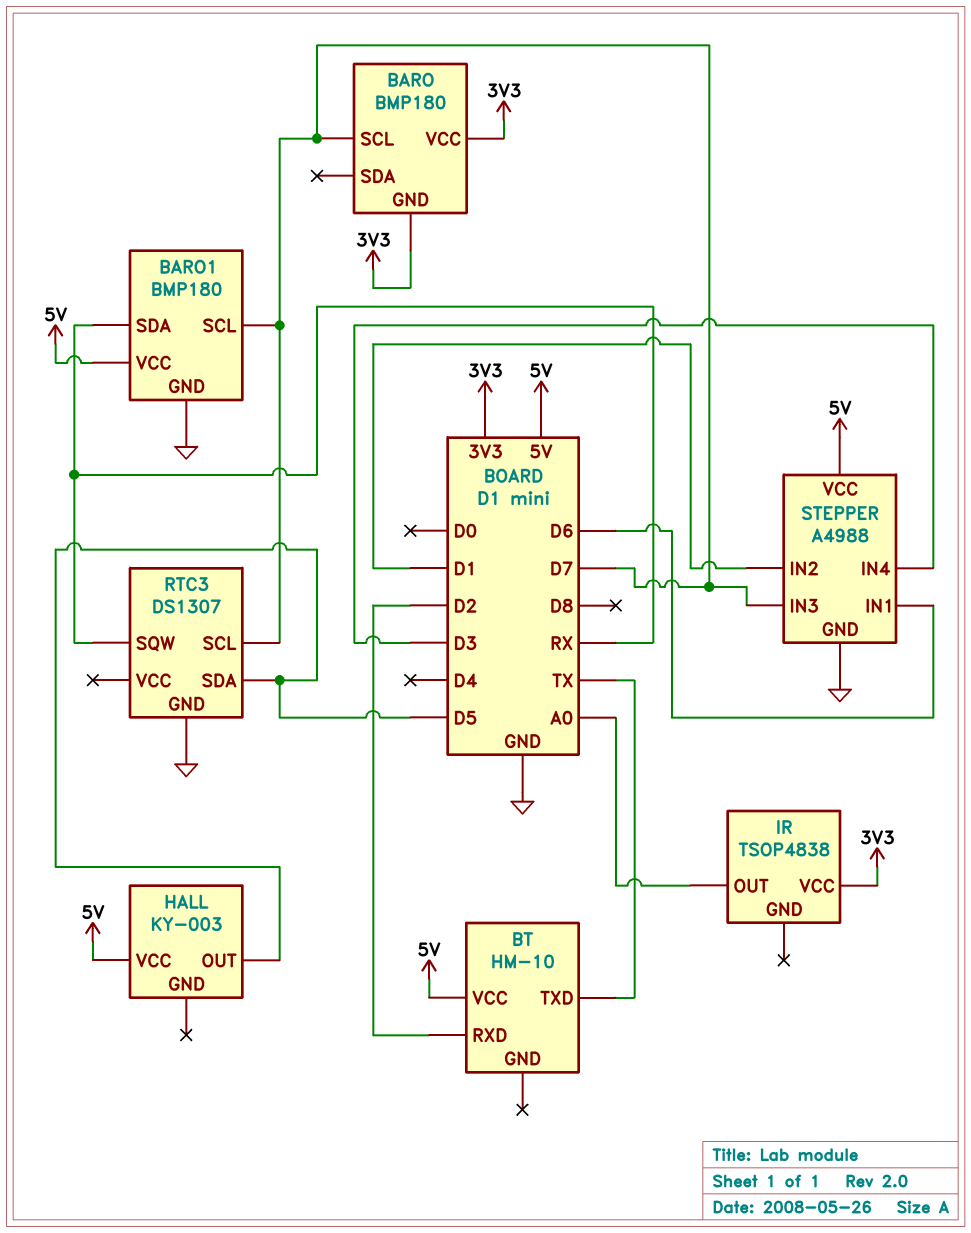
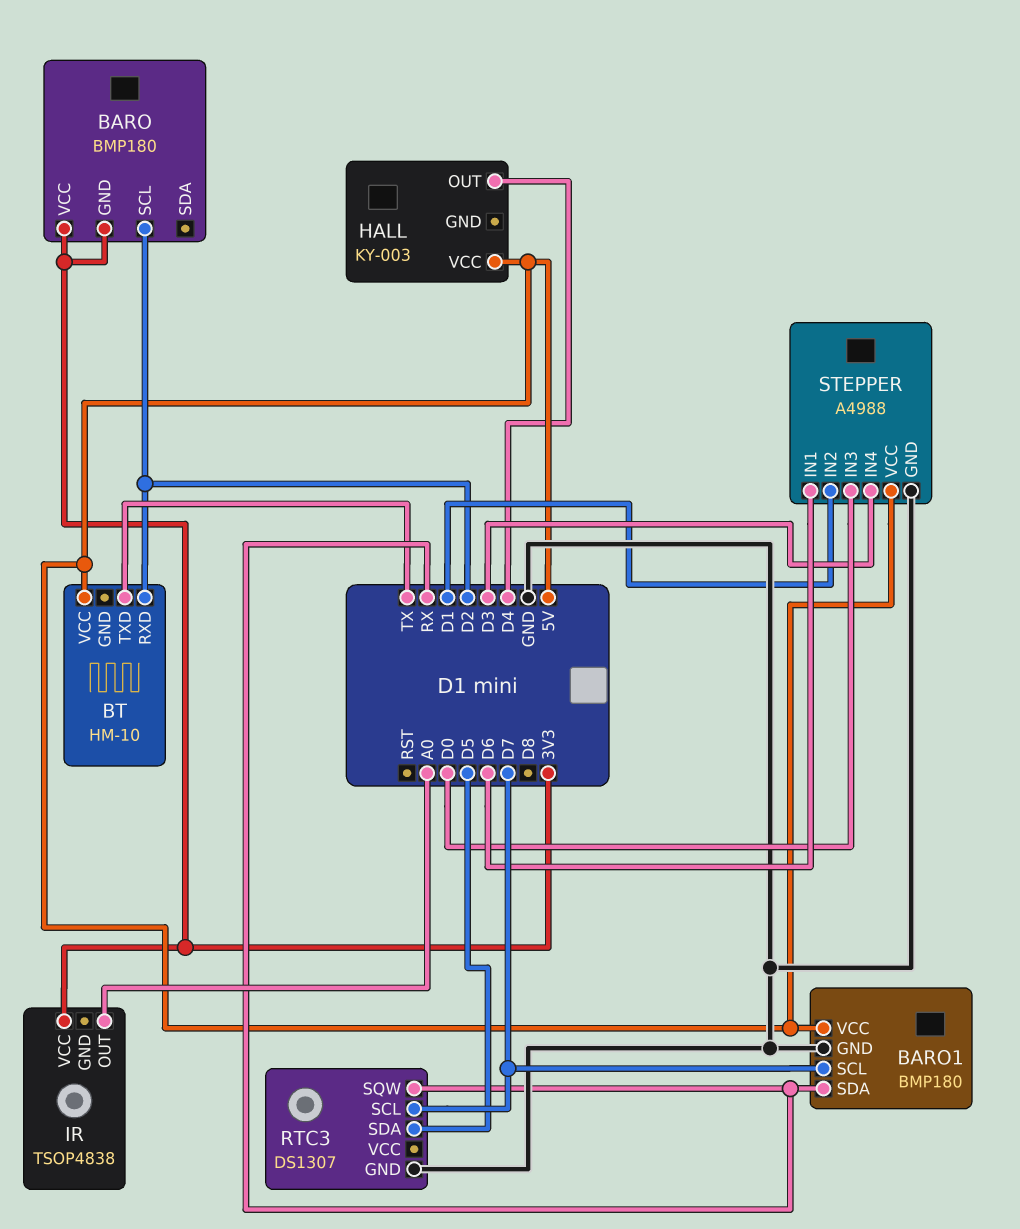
BARO pin SCL: D7 -> D2
HALL pin OUT: D5 -> D4
STEPPER pin IN3: D7 -> D0

